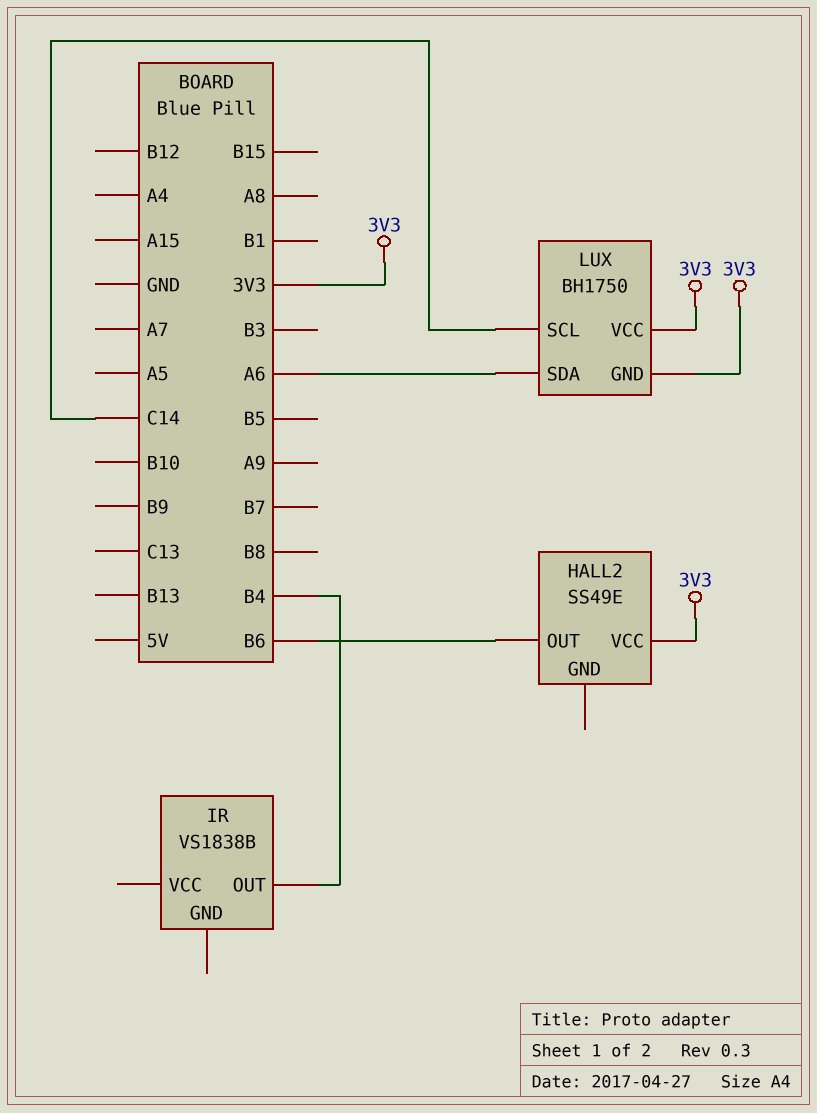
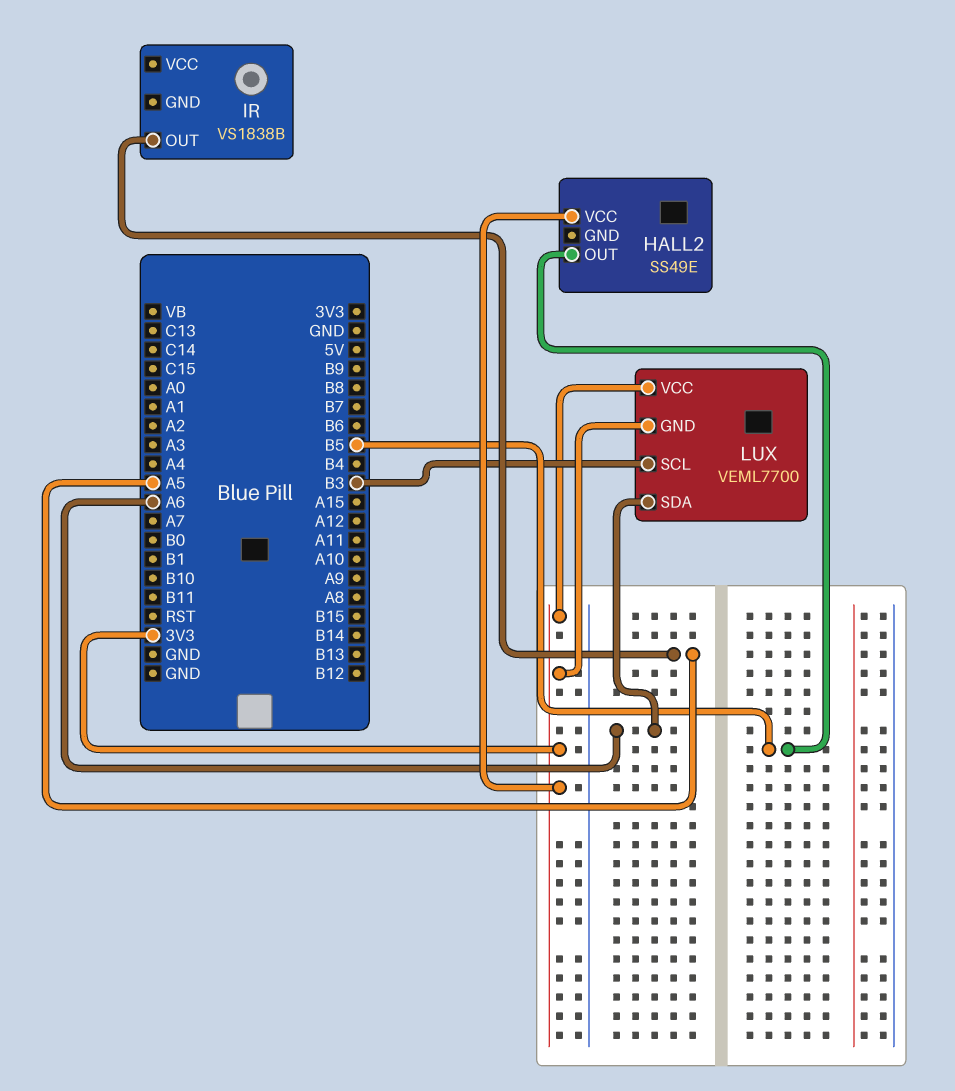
HALL2 pin OUT: B6 -> B5
IR pin OUT: B4 -> A5
LUX: BH1750 -> VEML7700
LUX pin SCL: C14 -> B3

